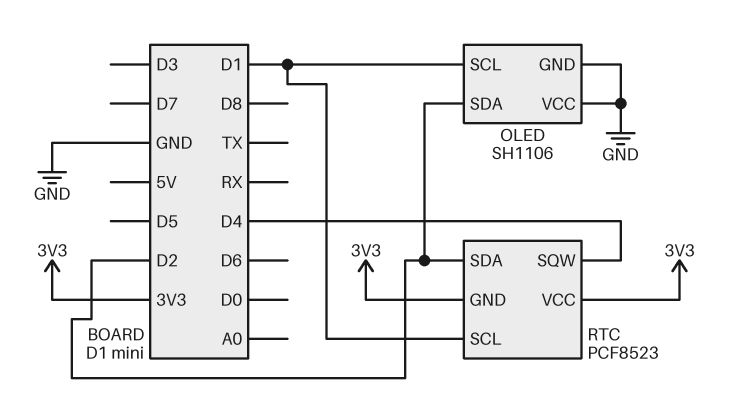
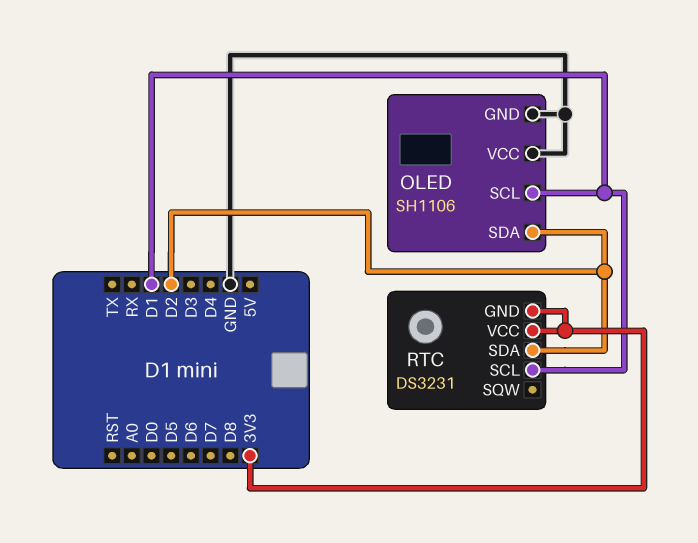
RTC: PCF8523 -> DS3231
RTC pin SQW: D4 -> none

